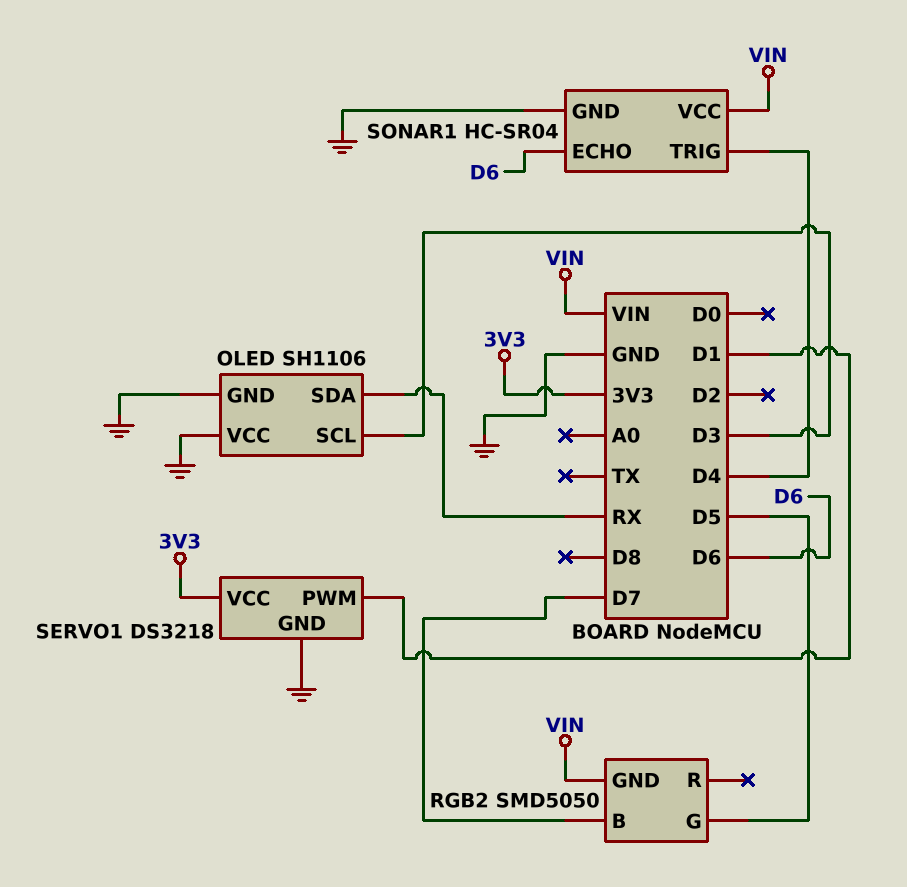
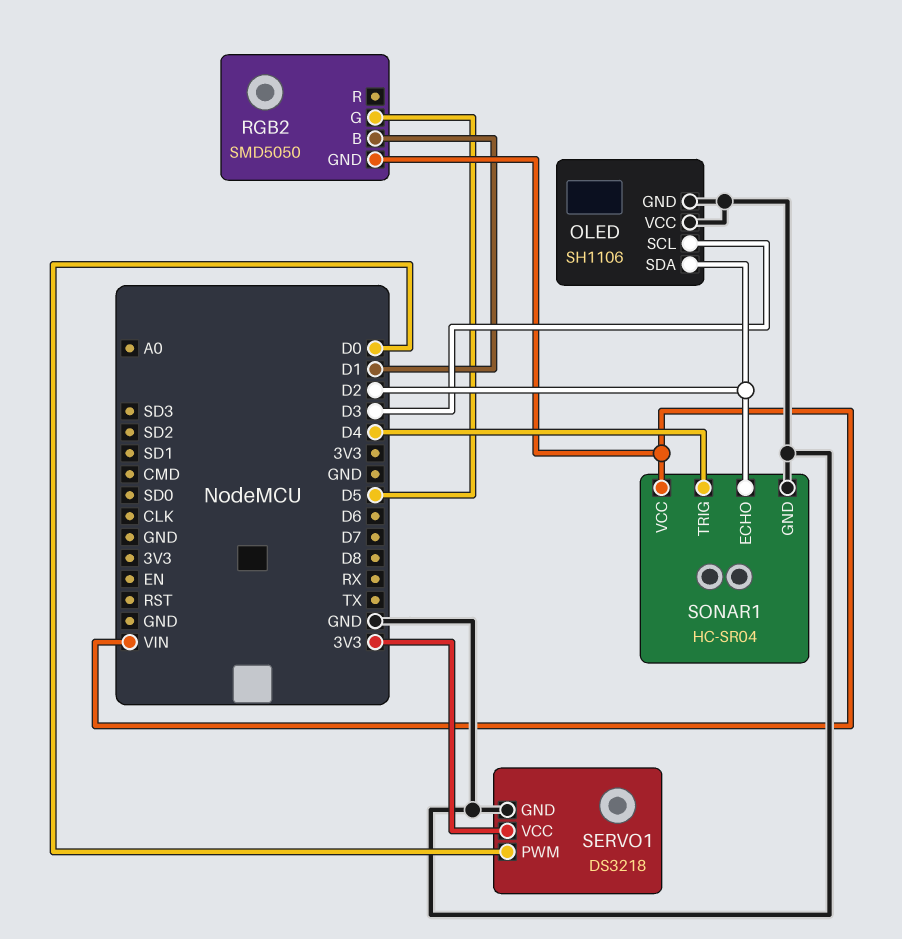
OLED pin SDA: RX -> D2
RGB2 pin B: D7 -> D1
SERVO1 pin PWM: D1 -> D0
SONAR1 pin ECHO: D6 -> D2

